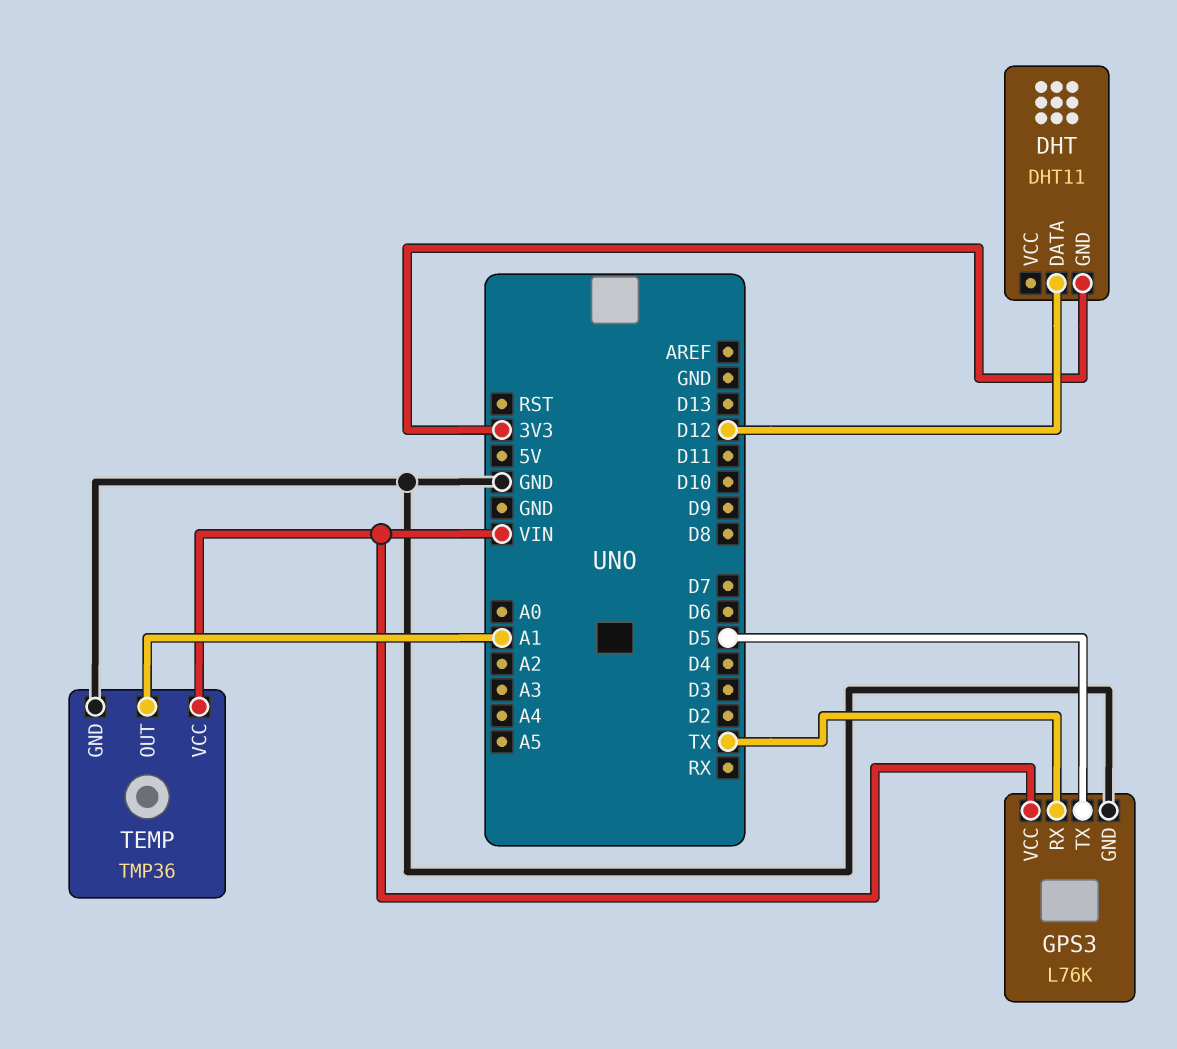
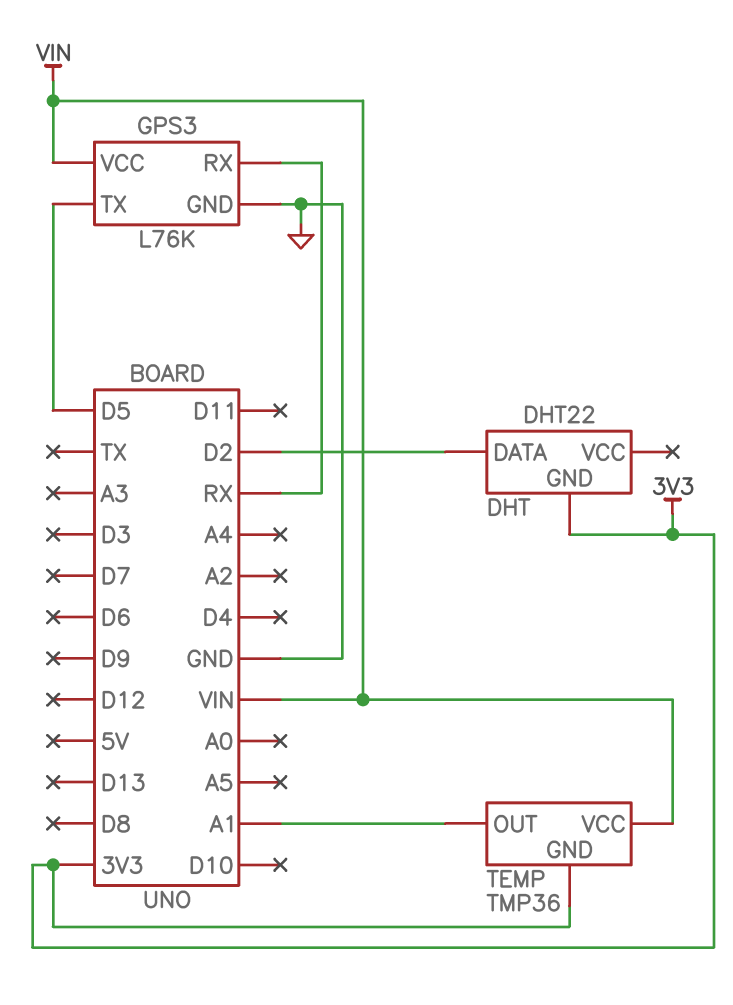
DHT: DHT11 -> DHT22
DHT pin DATA: D12 -> D2
GPS3 pin RX: TX -> RX
TEMP pin GND: GND -> 3V3

